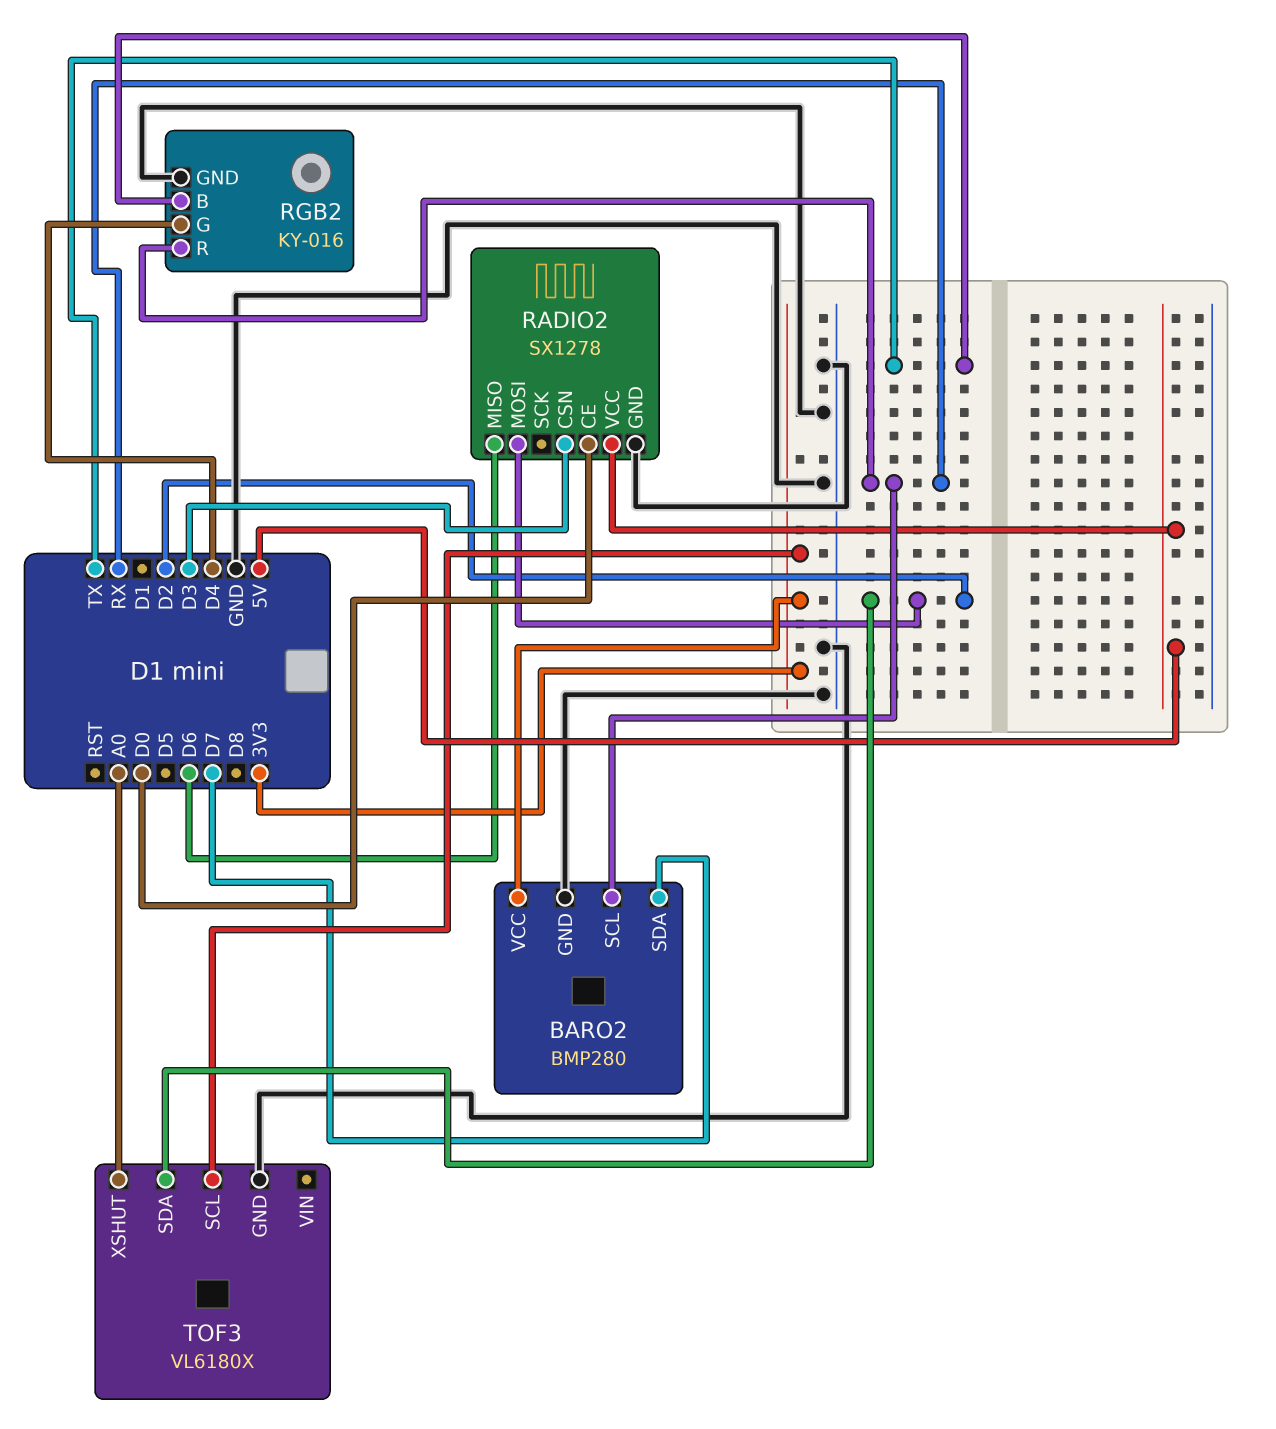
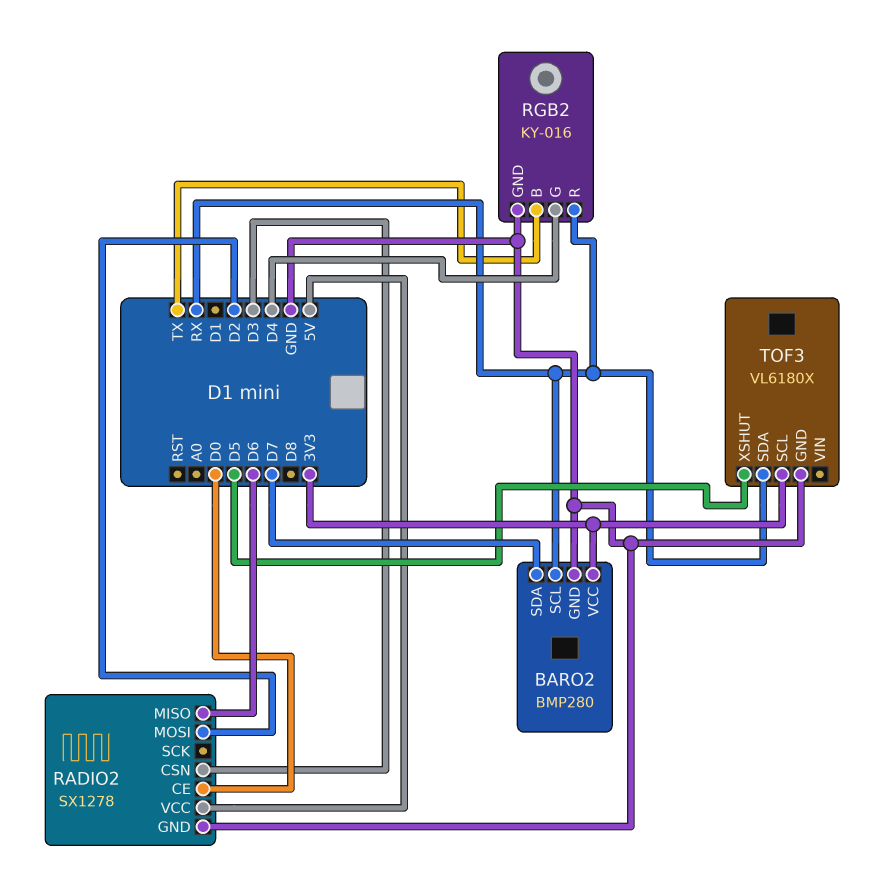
TOF3 pin SDA: D2 -> RX
TOF3 pin XSHUT: A0 -> D5

